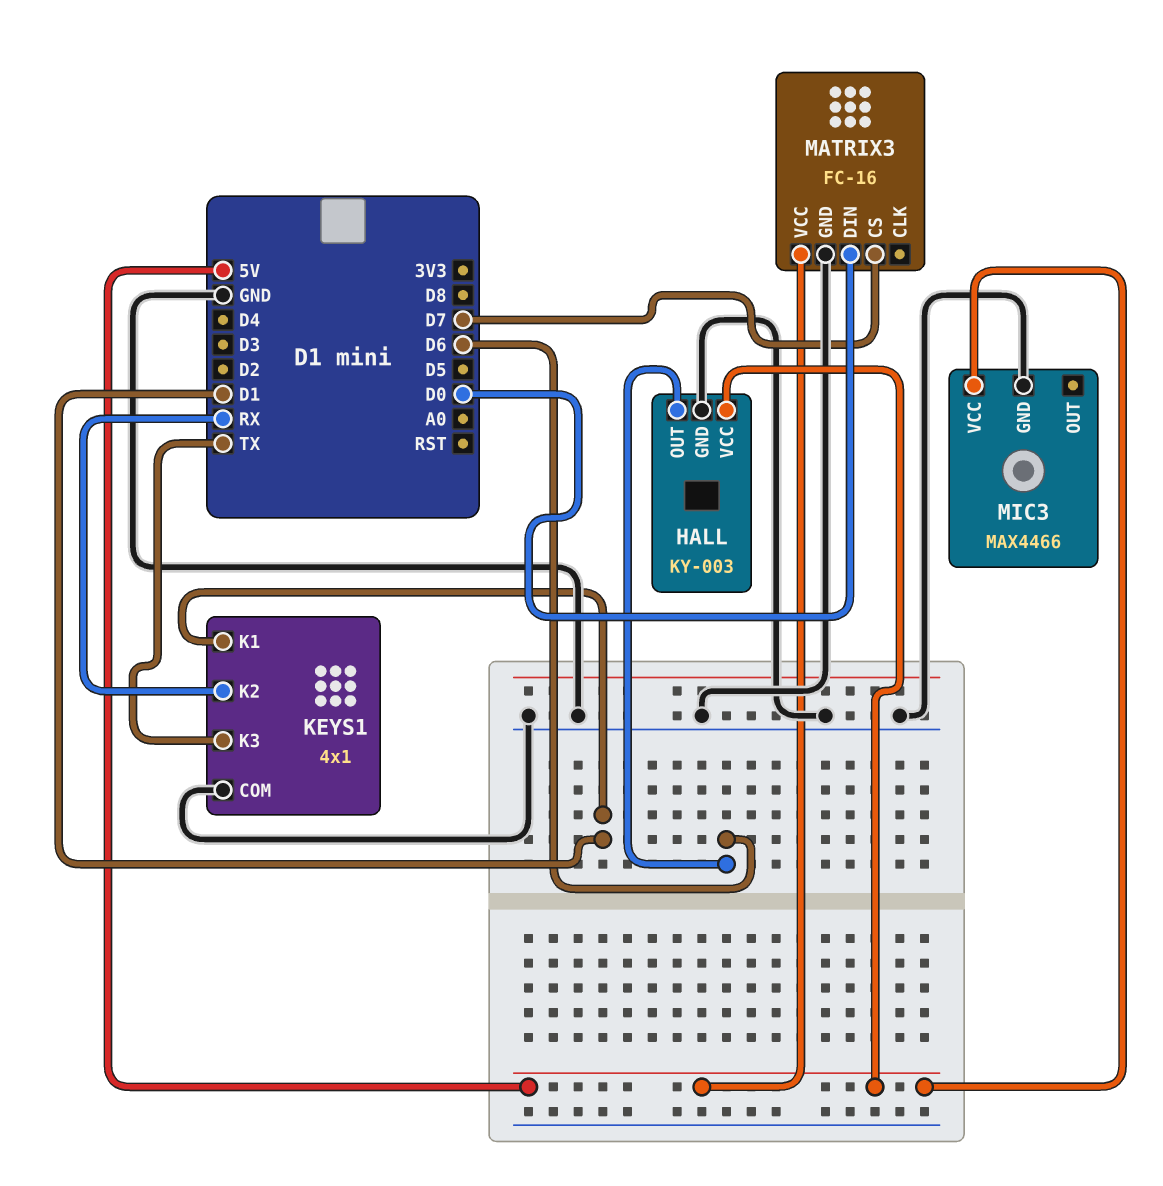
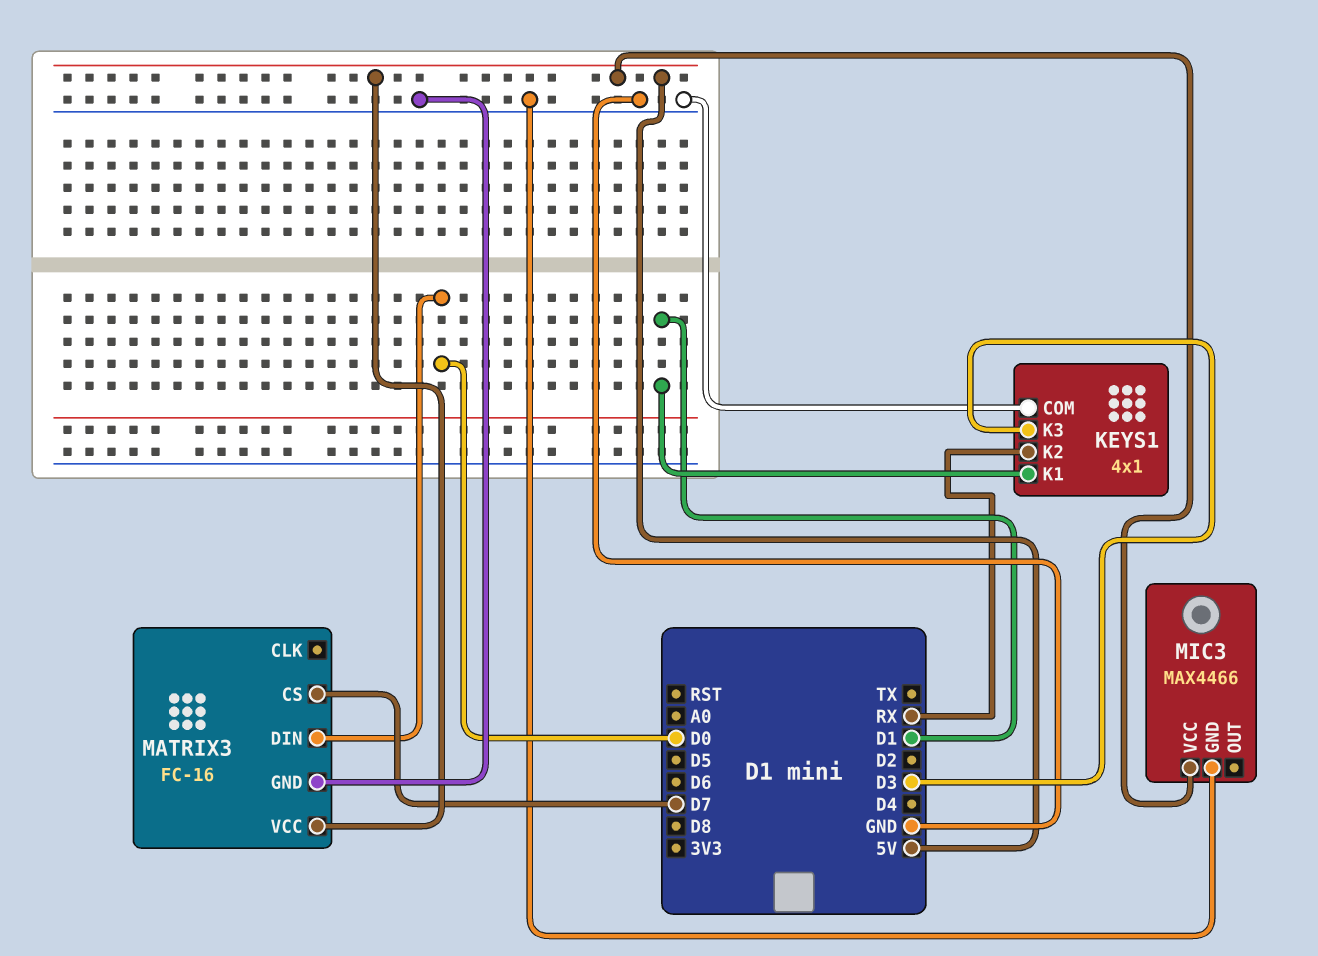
HALL: KY-003 -> none
HALL pin GND: GND -> none
HALL pin OUT: D6 -> none
HALL pin VCC: 5V -> none
KEYS1 pin K3: TX -> D3

